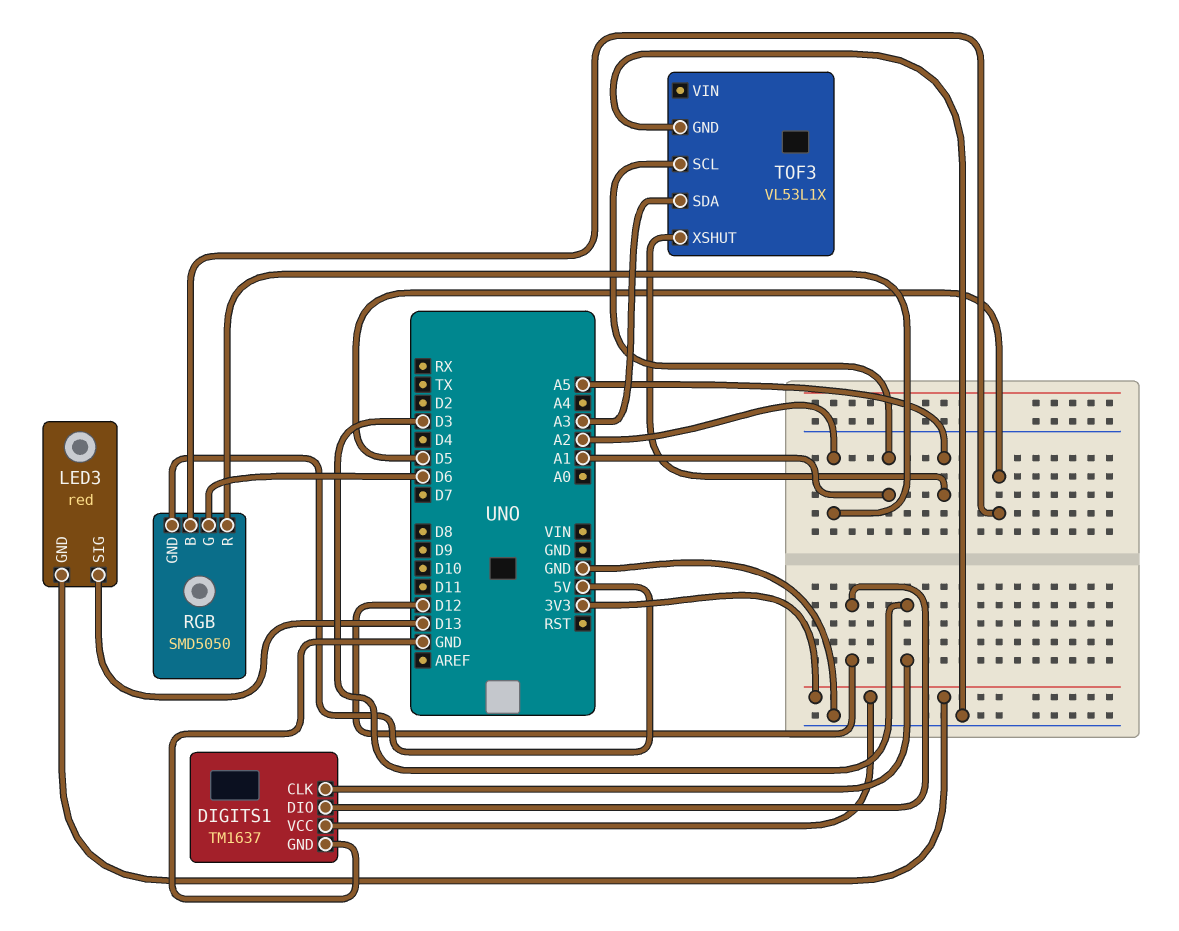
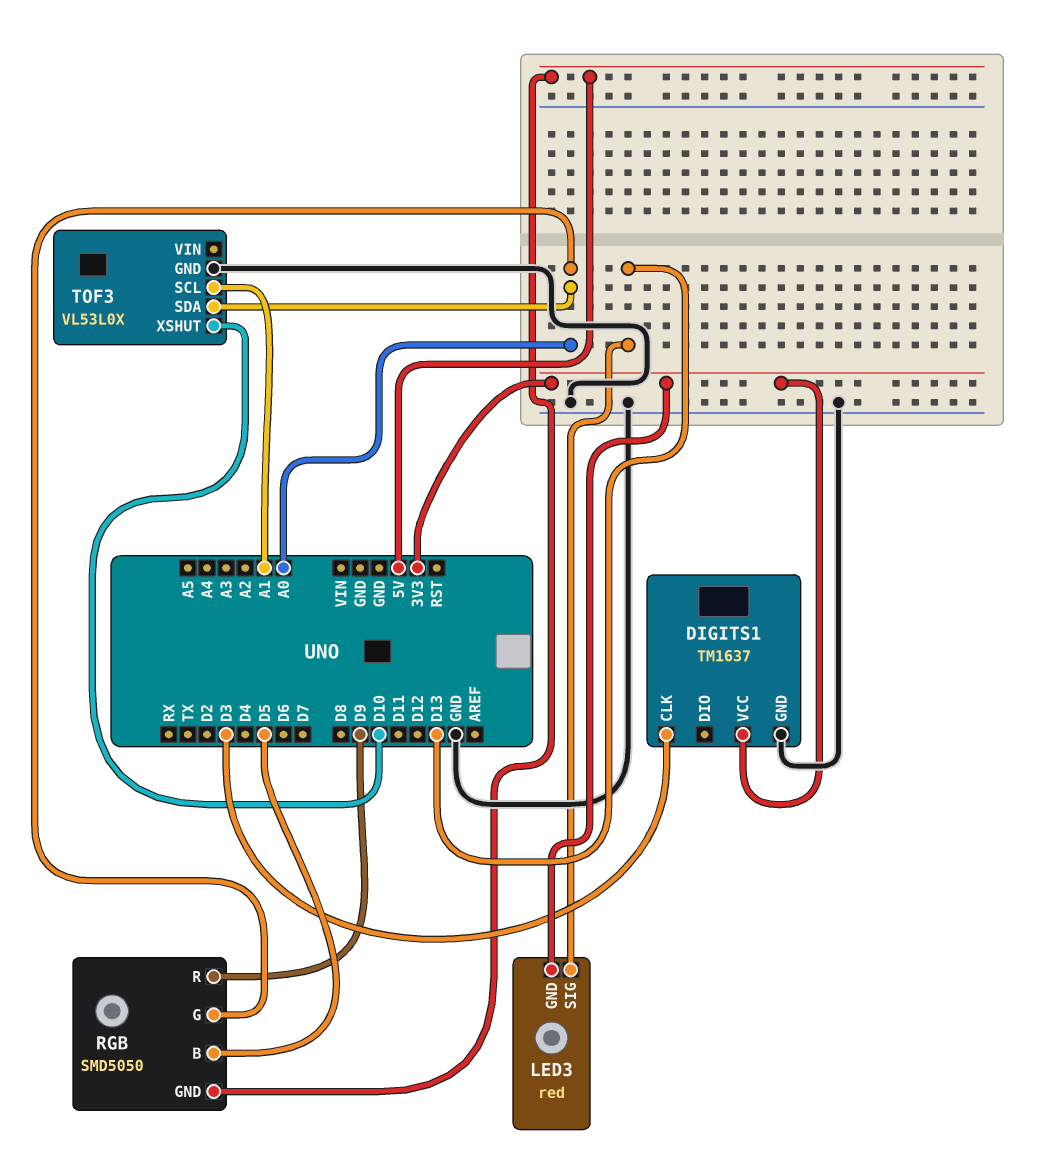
DIGITS1 pin DIO: D12 -> none
RGB pin G: D6 -> A0
RGB pin R: A2 -> D9
TOF3: VL53L1X -> VL53L0X
TOF3 pin SDA: A3 -> A0
TOF3 pin XSHUT: A5 -> D10

